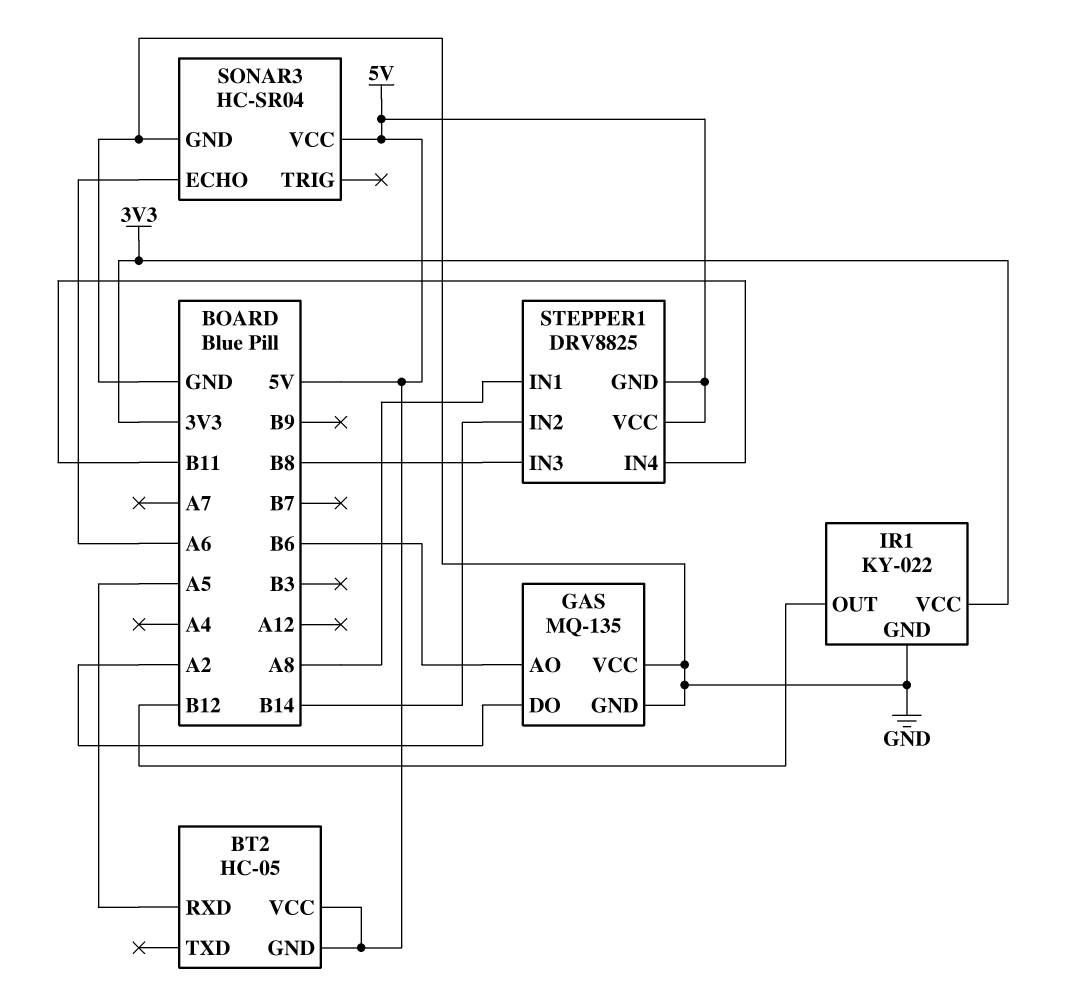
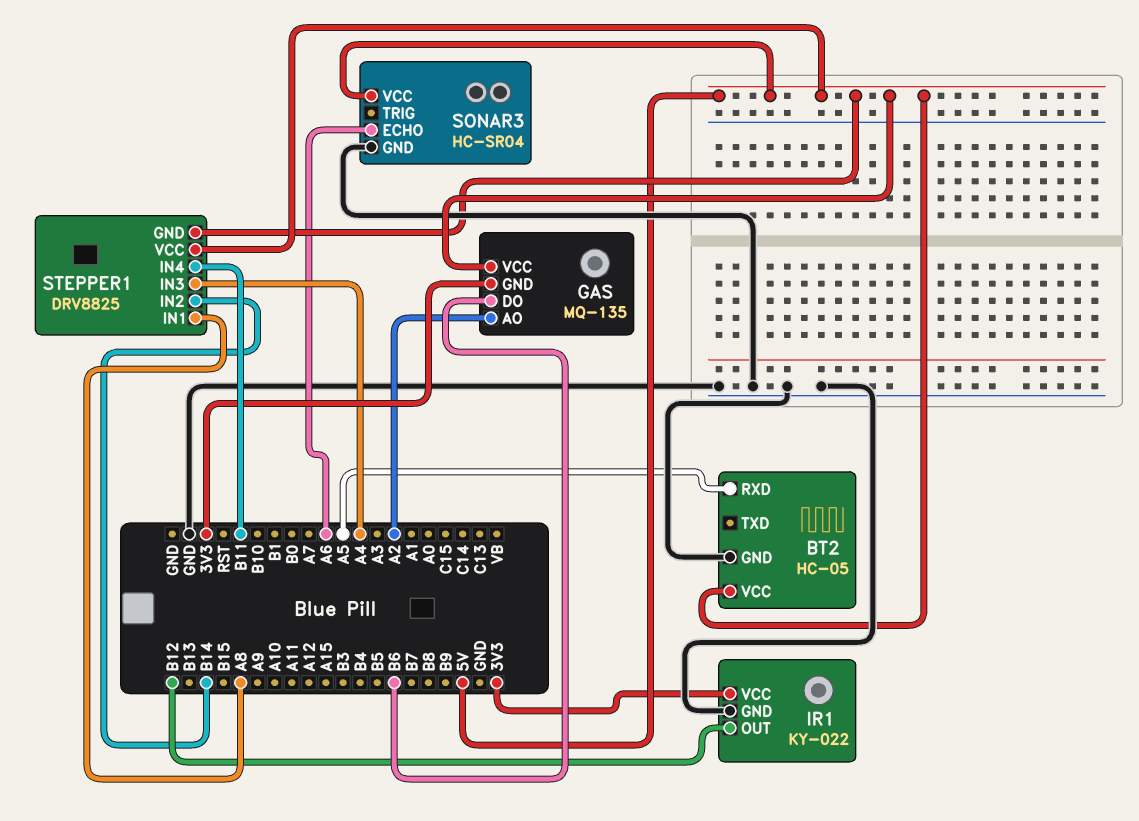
BT2 pin GND: 5V -> GND
GAS pin AO: B6 -> A2
GAS pin DO: A2 -> B6
GAS pin GND: GND -> 3V3
GAS pin VCC: GND -> 5V
STEPPER1 pin IN3: B8 -> A4

